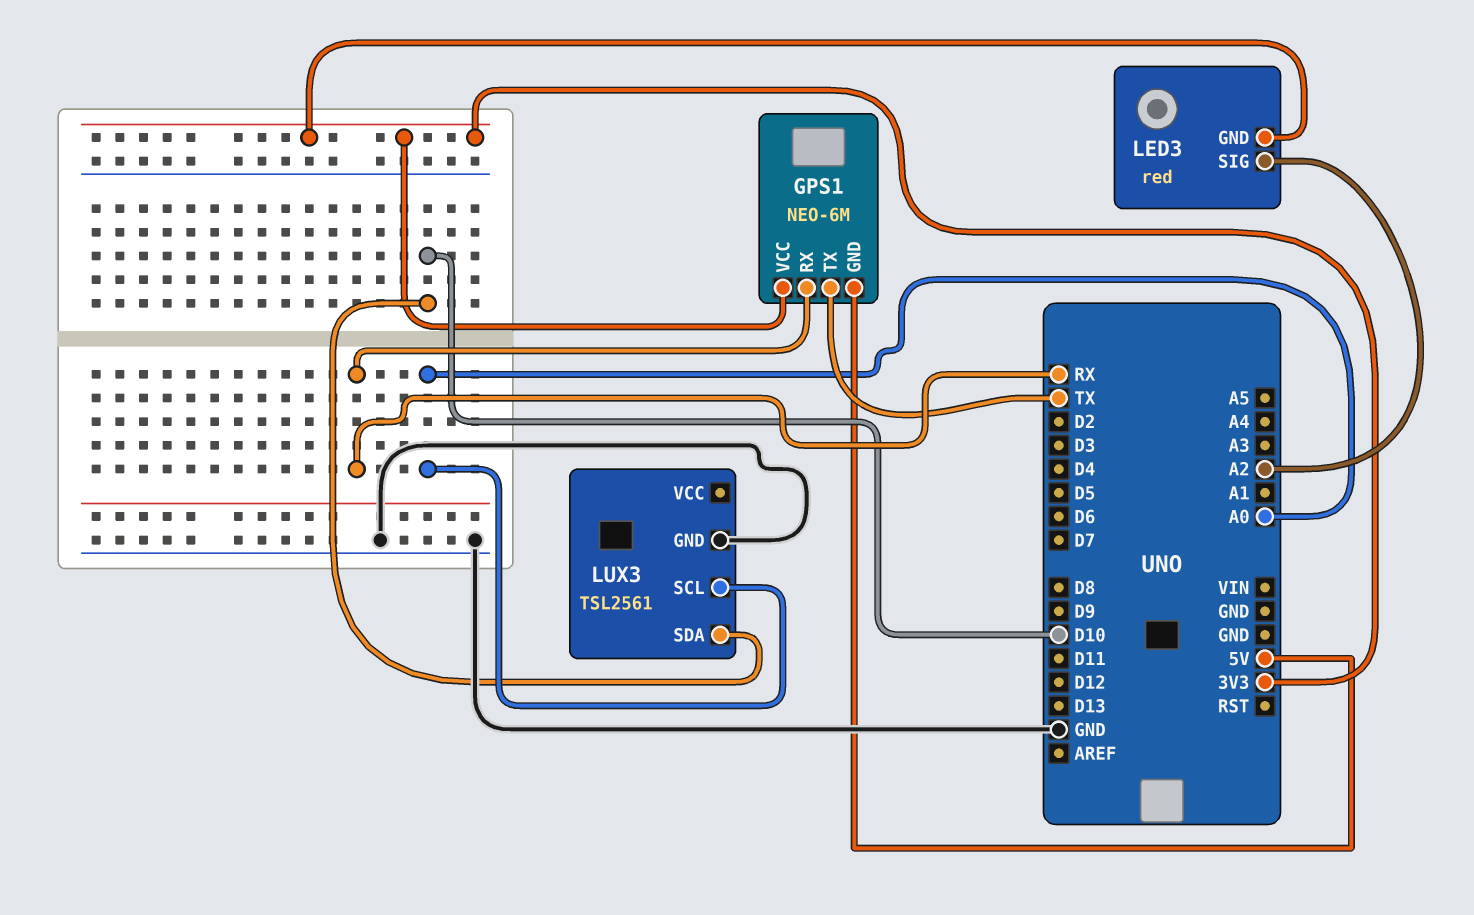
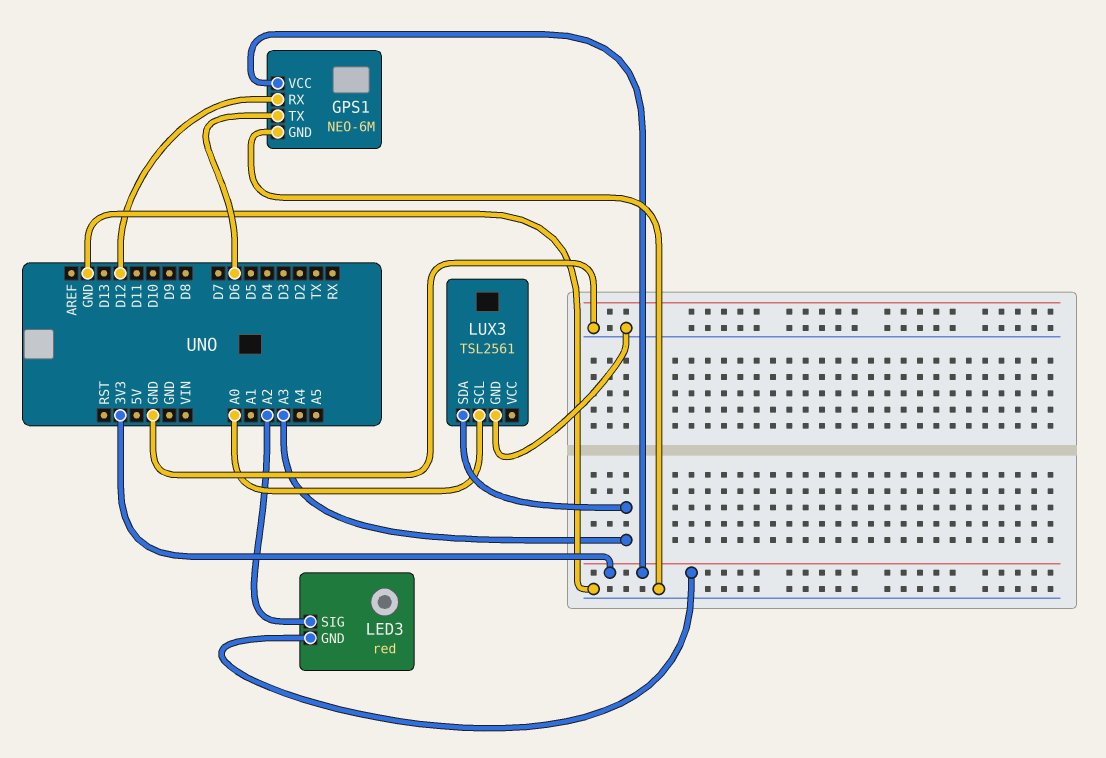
GPS1 pin GND: 5V -> GND
GPS1 pin RX: RX -> D12
GPS1 pin TX: TX -> D6
LUX3 pin SDA: D10 -> A3

